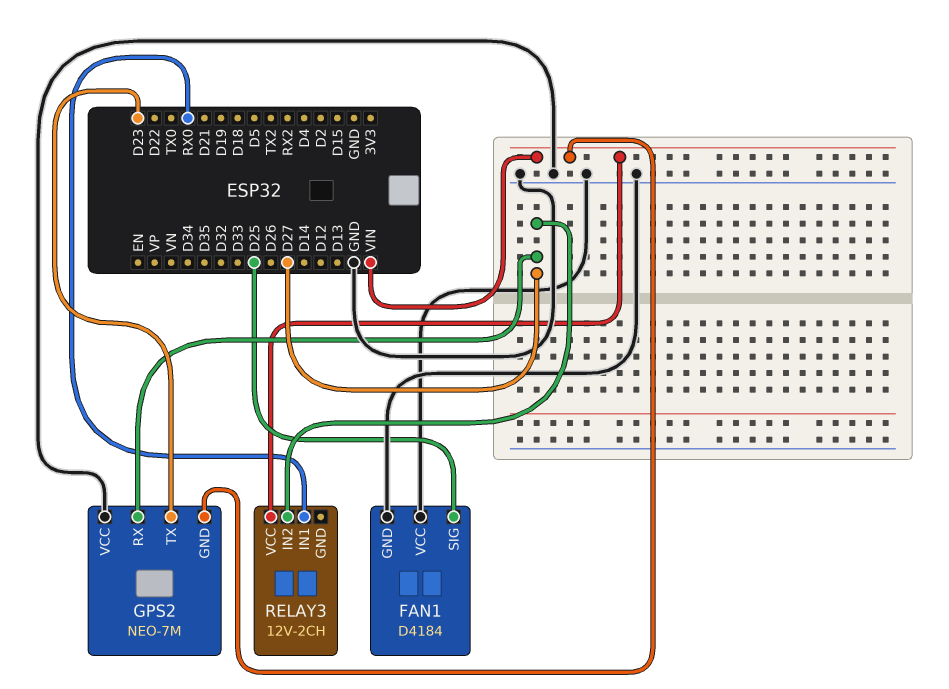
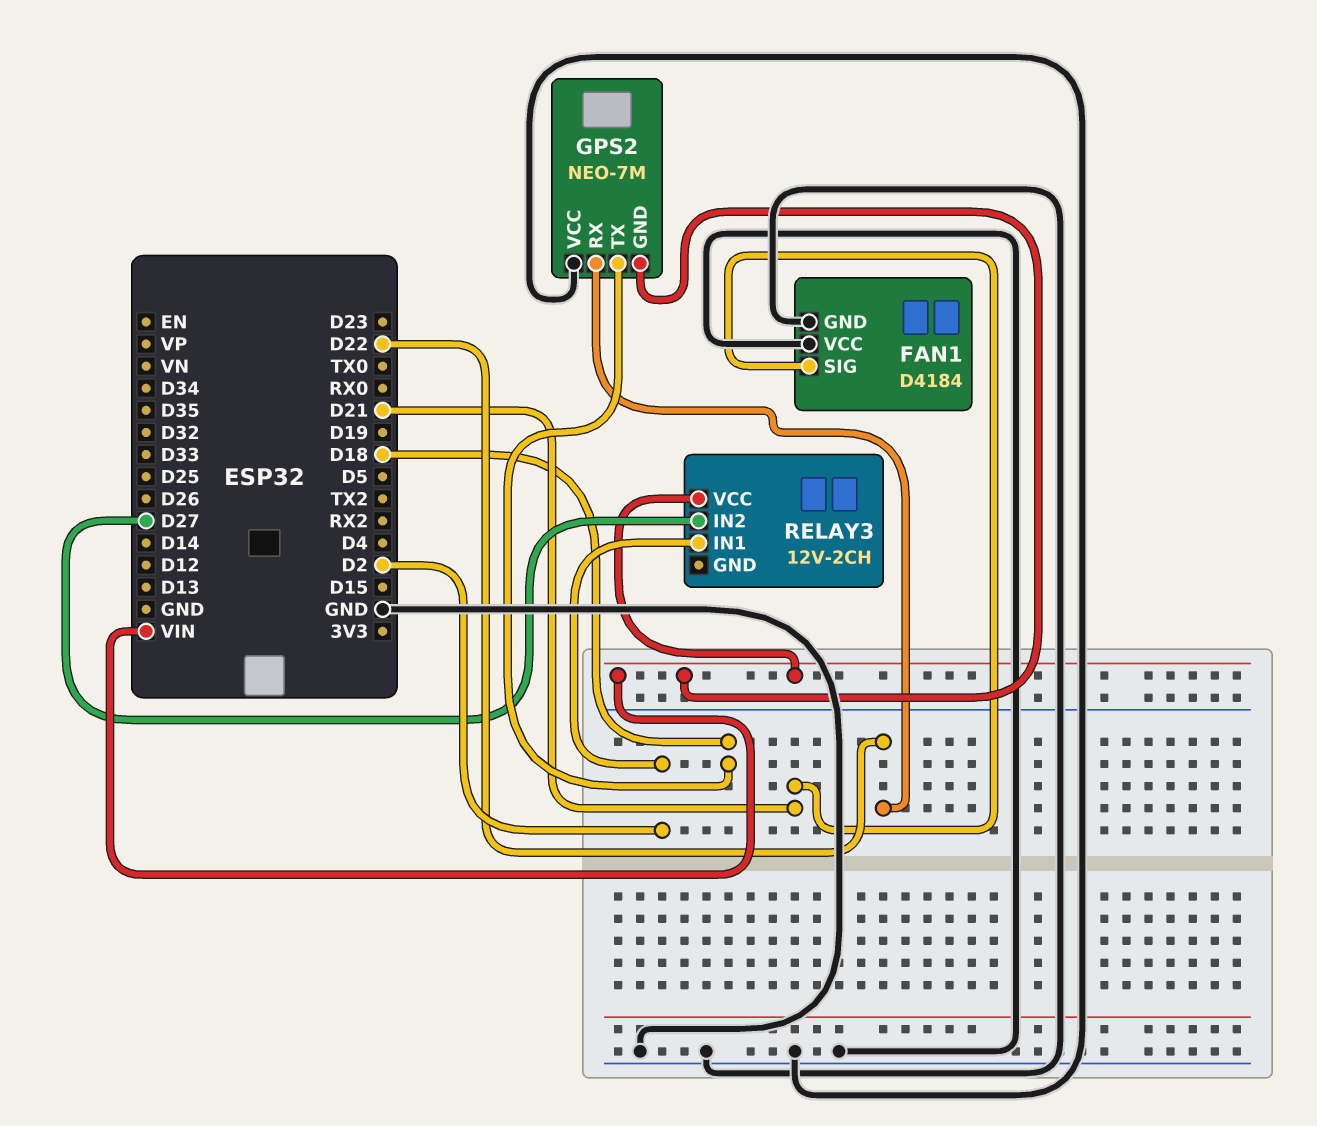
FAN1 pin SIG: D25 -> D21
GPS2 pin RX: D27 -> D22
GPS2 pin TX: D23 -> D18
RELAY3 pin IN1: RX0 -> D2

